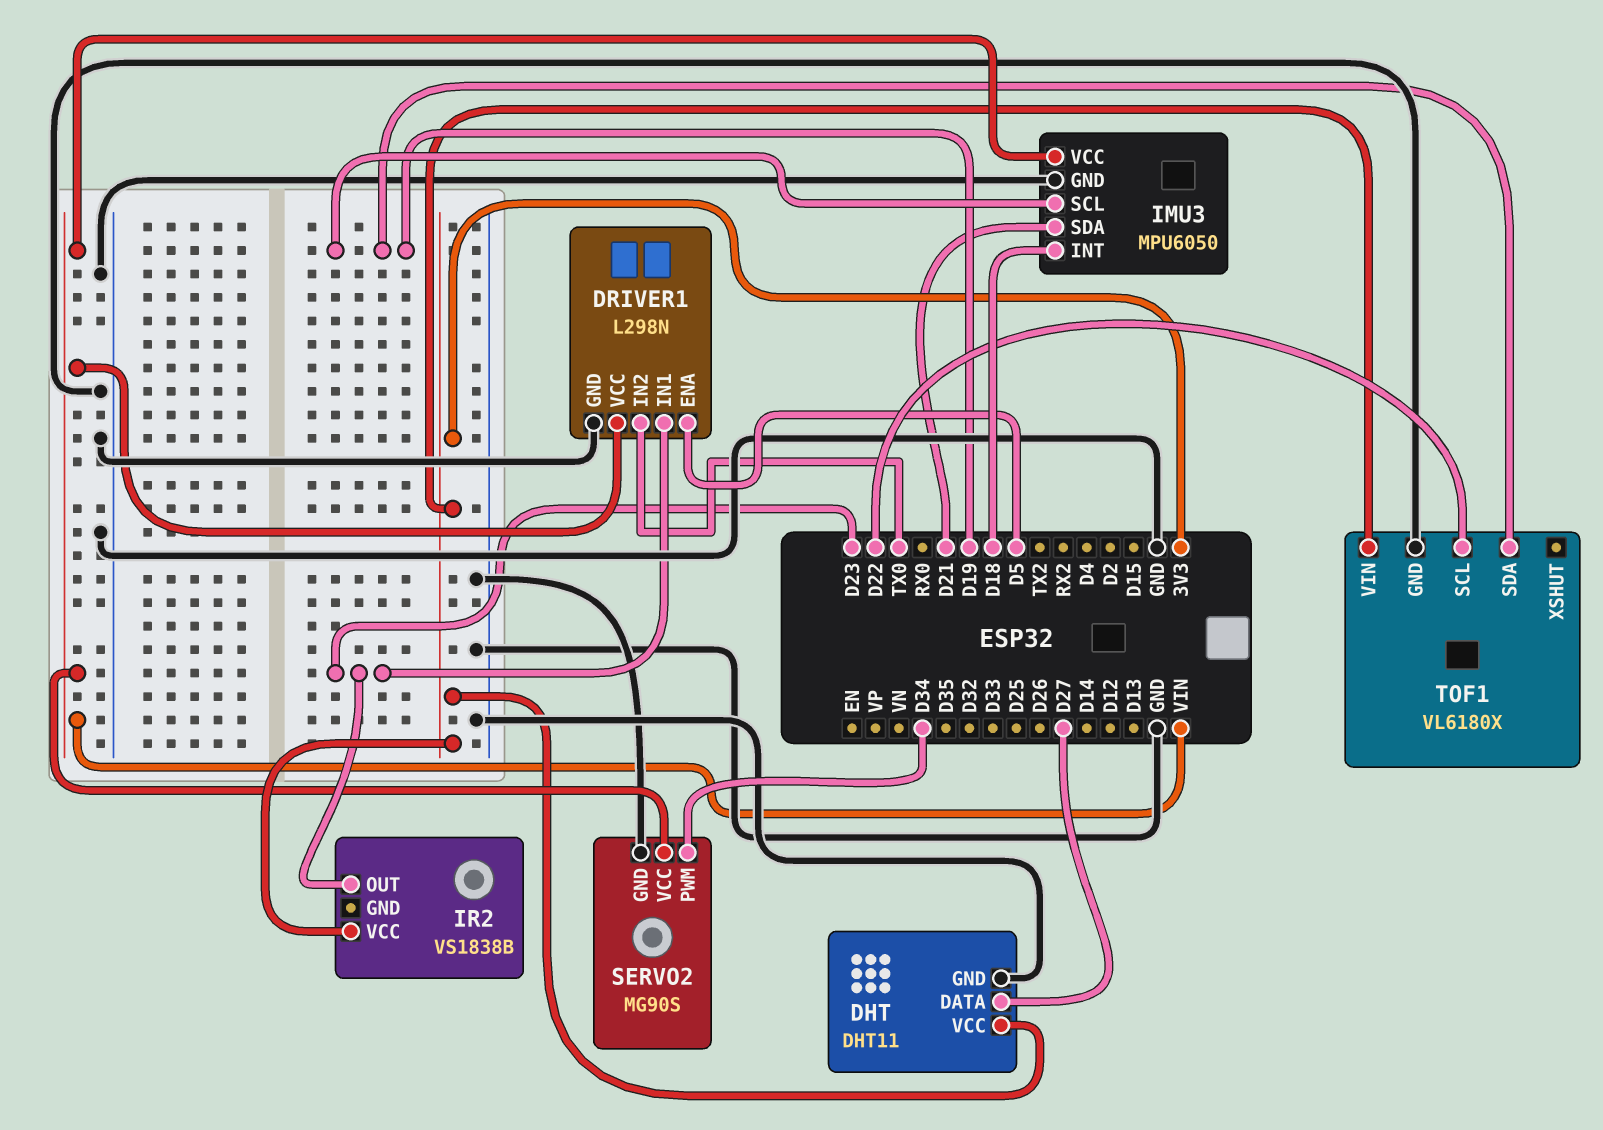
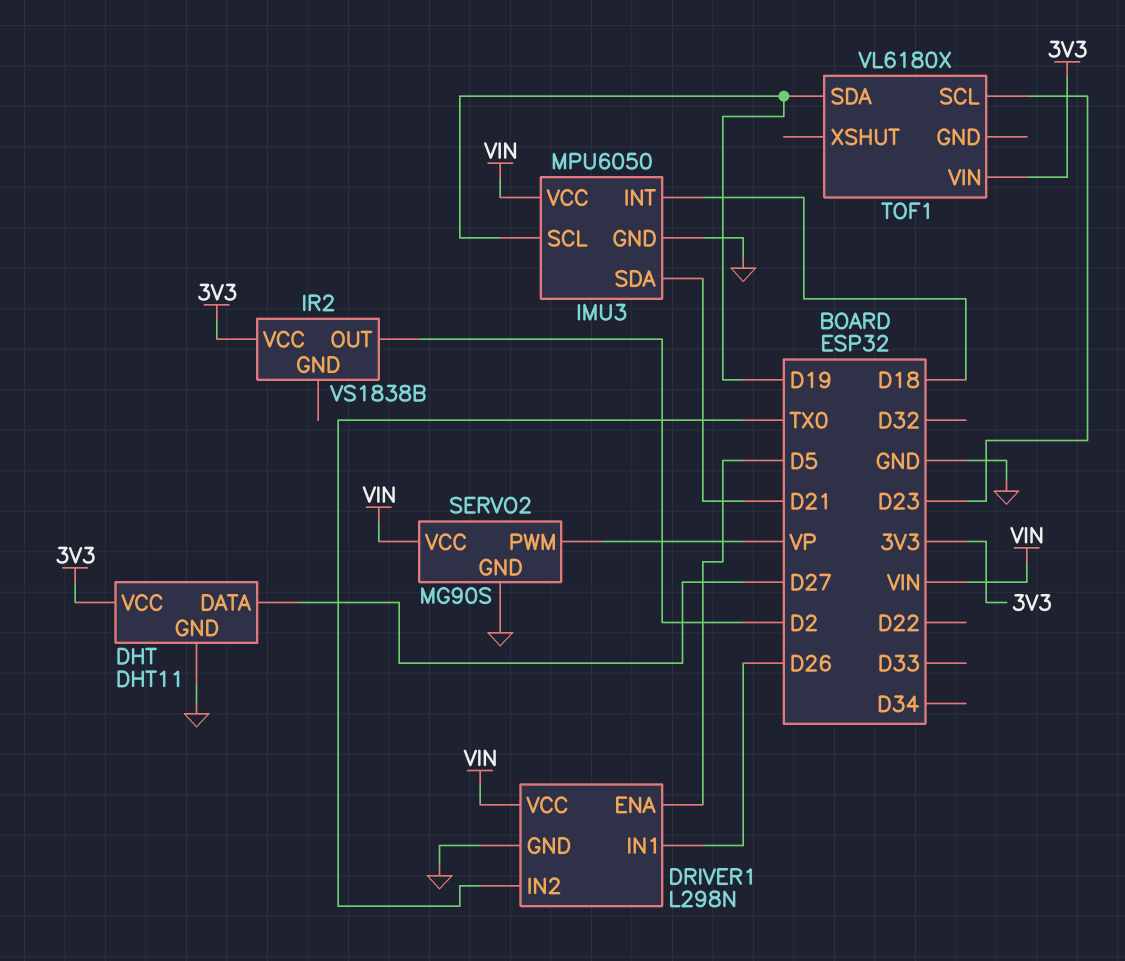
DRIVER1 pin IN1: D23 -> D26
IR2 pin OUT: D23 -> D2
SERVO2 pin PWM: D34 -> VP
TOF1 pin GND: GND -> none
TOF1 pin SCL: D22 -> D23

